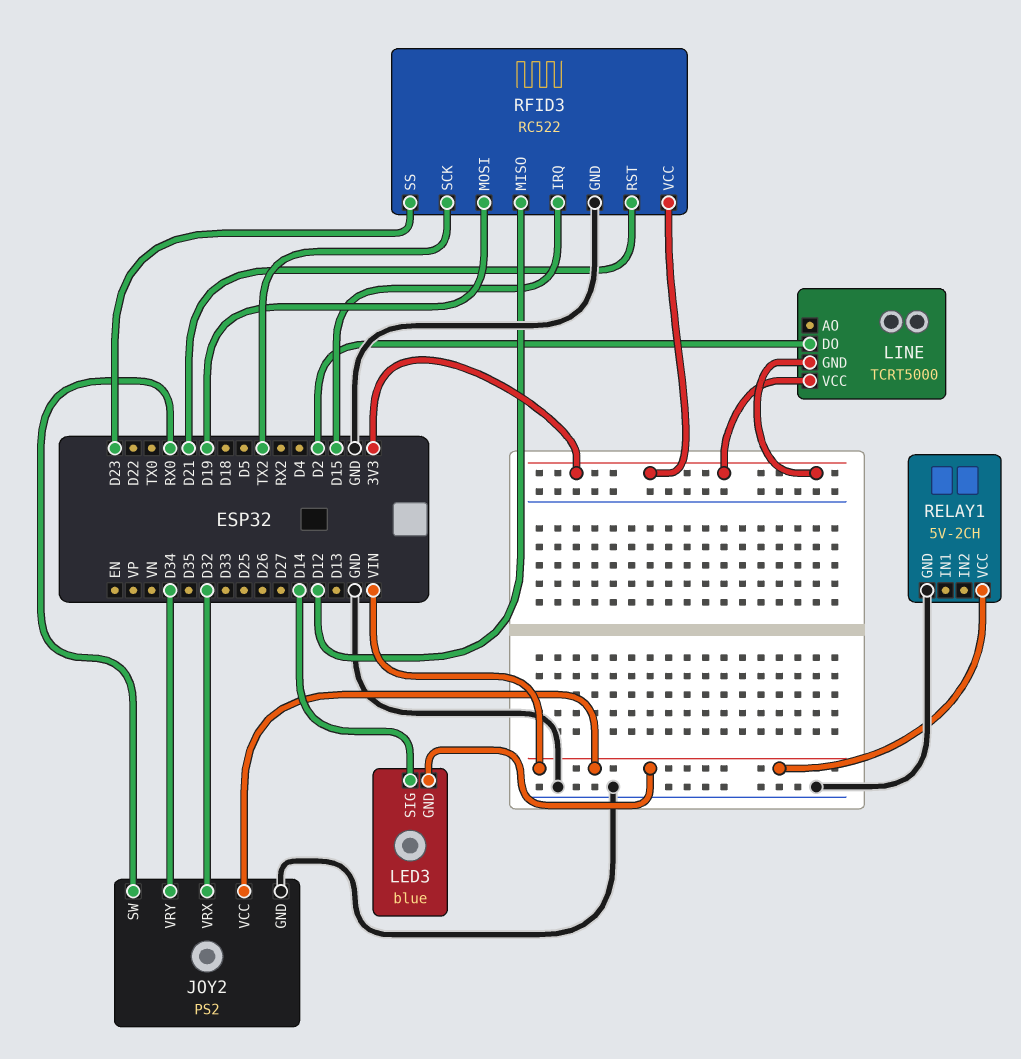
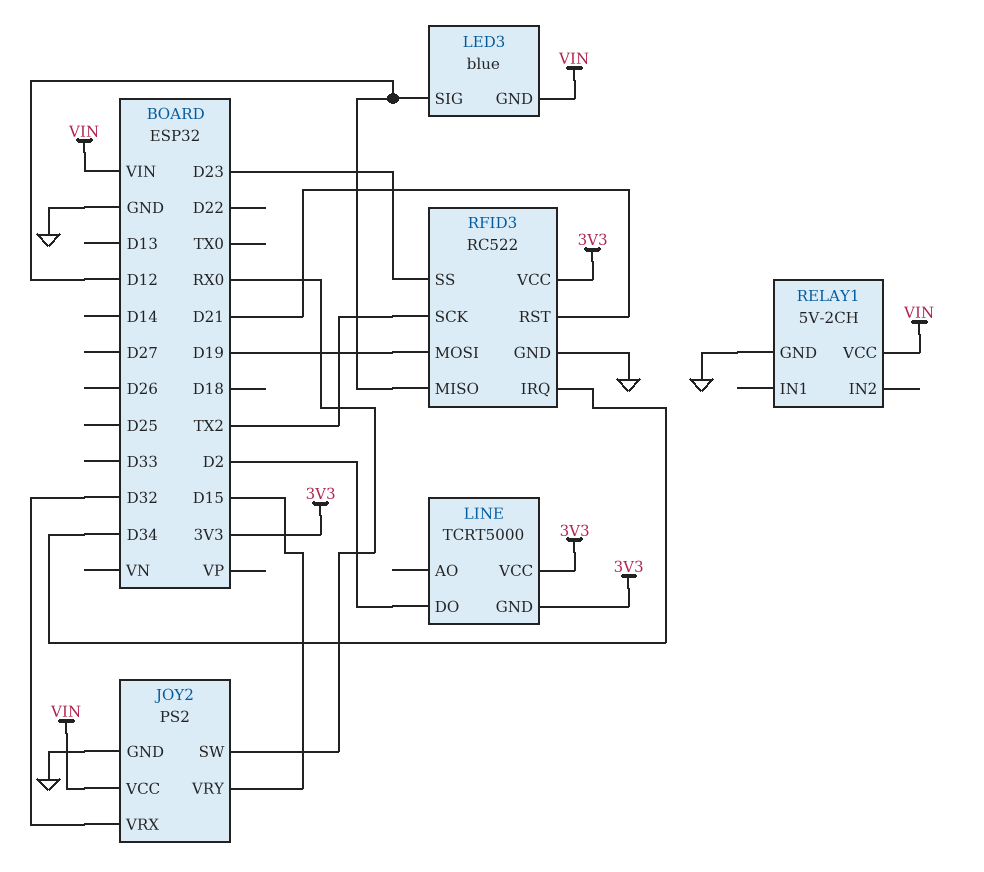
JOY2 pin VRY: D34 -> D15
LED3 pin SIG: D14 -> D12
RFID3 pin IRQ: D15 -> D34

